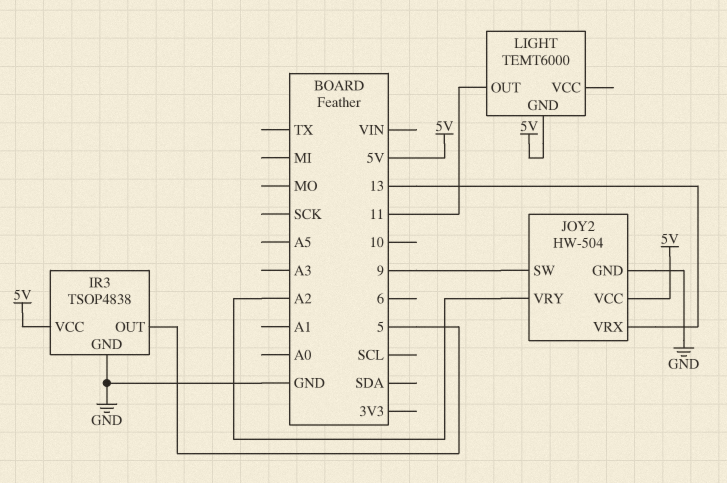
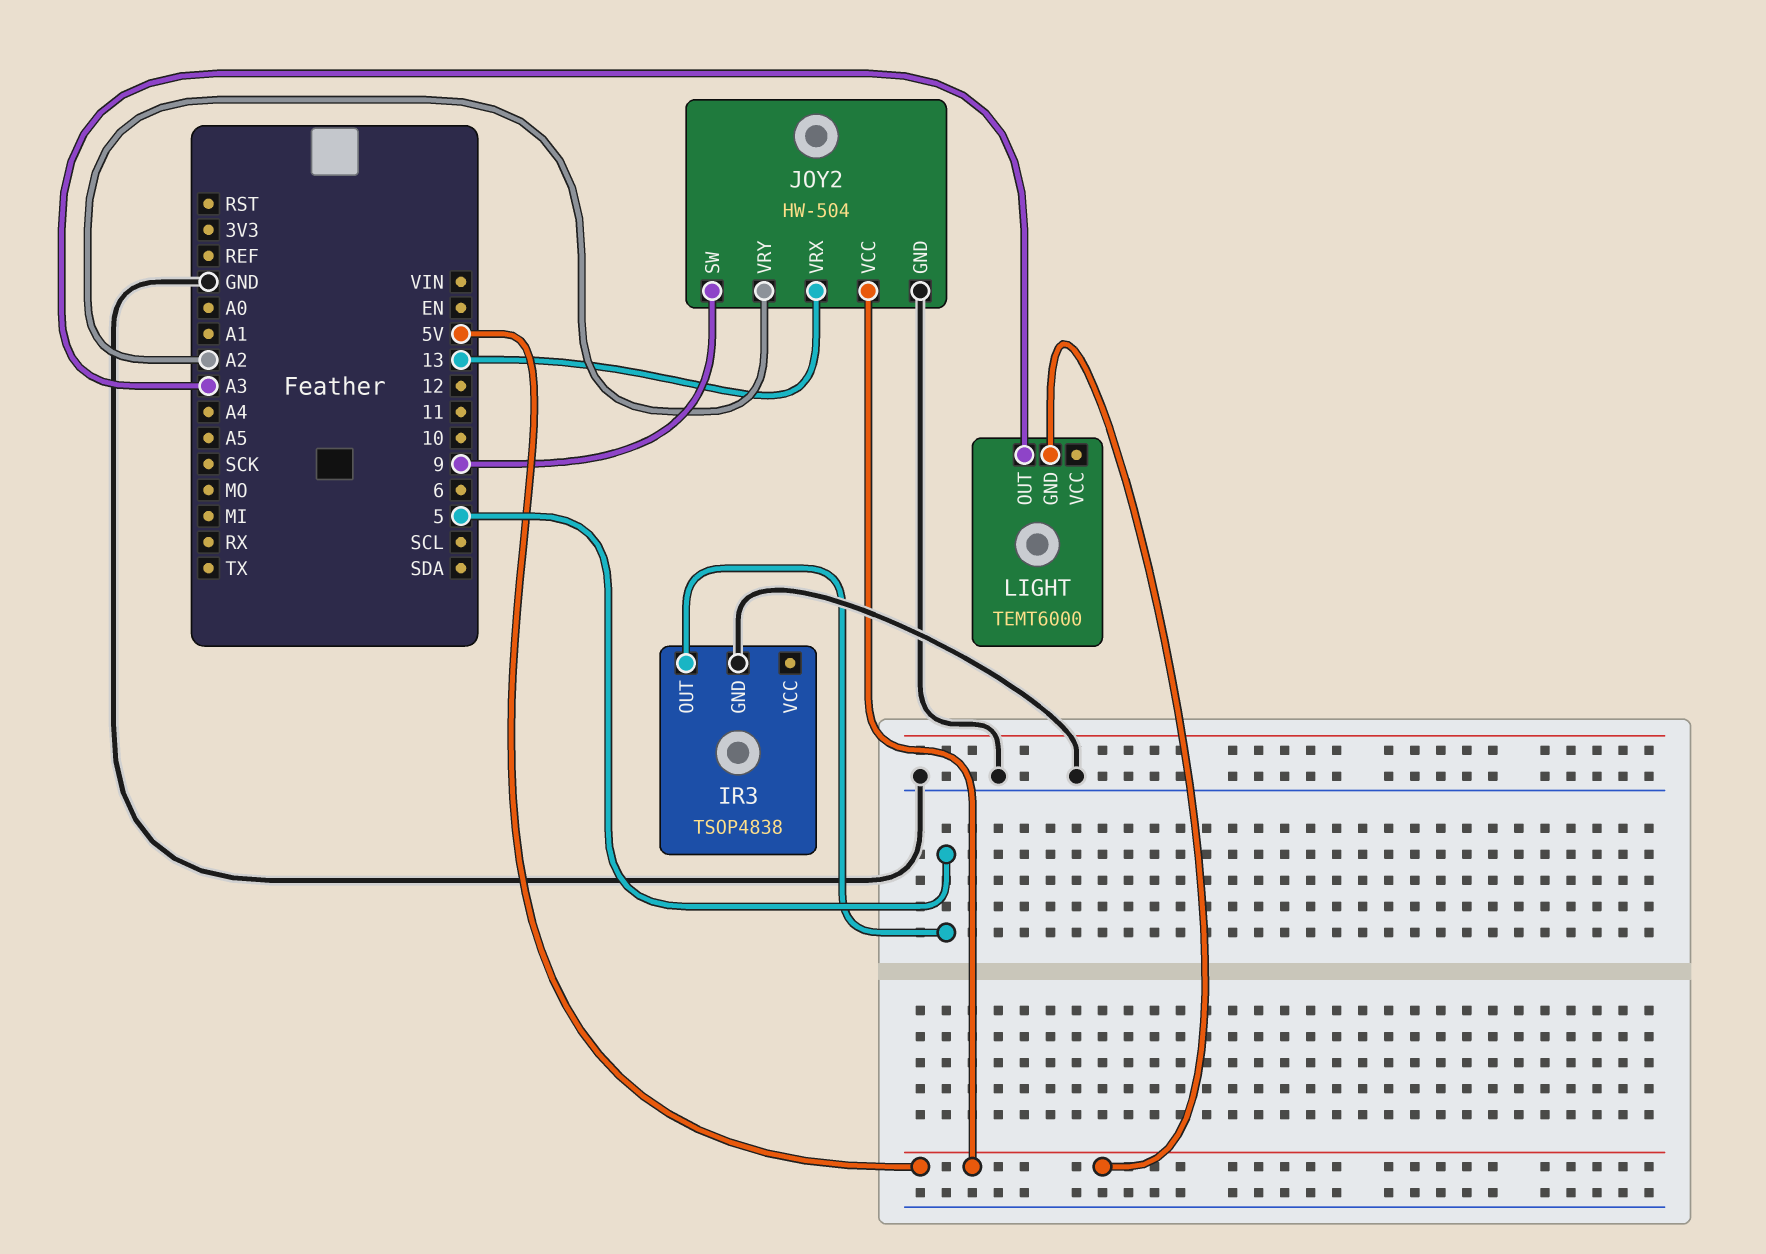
IR3 pin VCC: 5V -> none
LIGHT pin OUT: 11 -> A3

